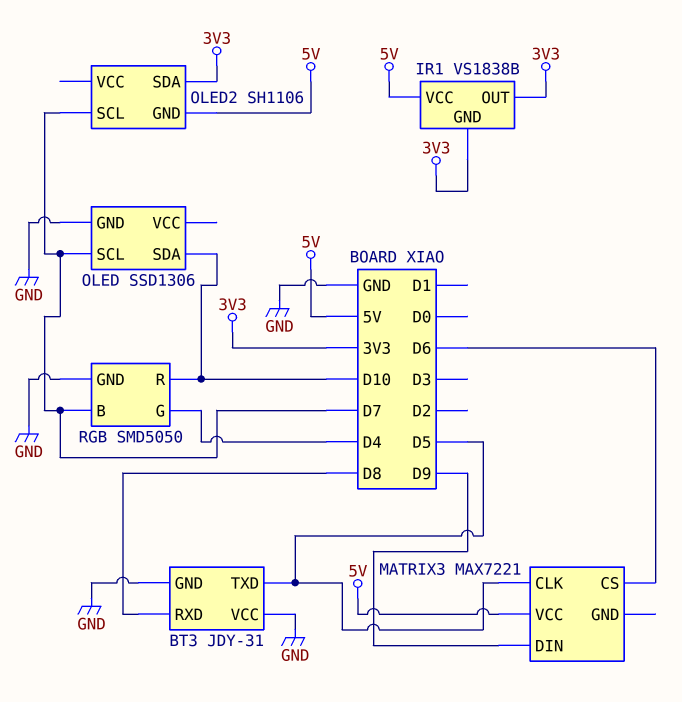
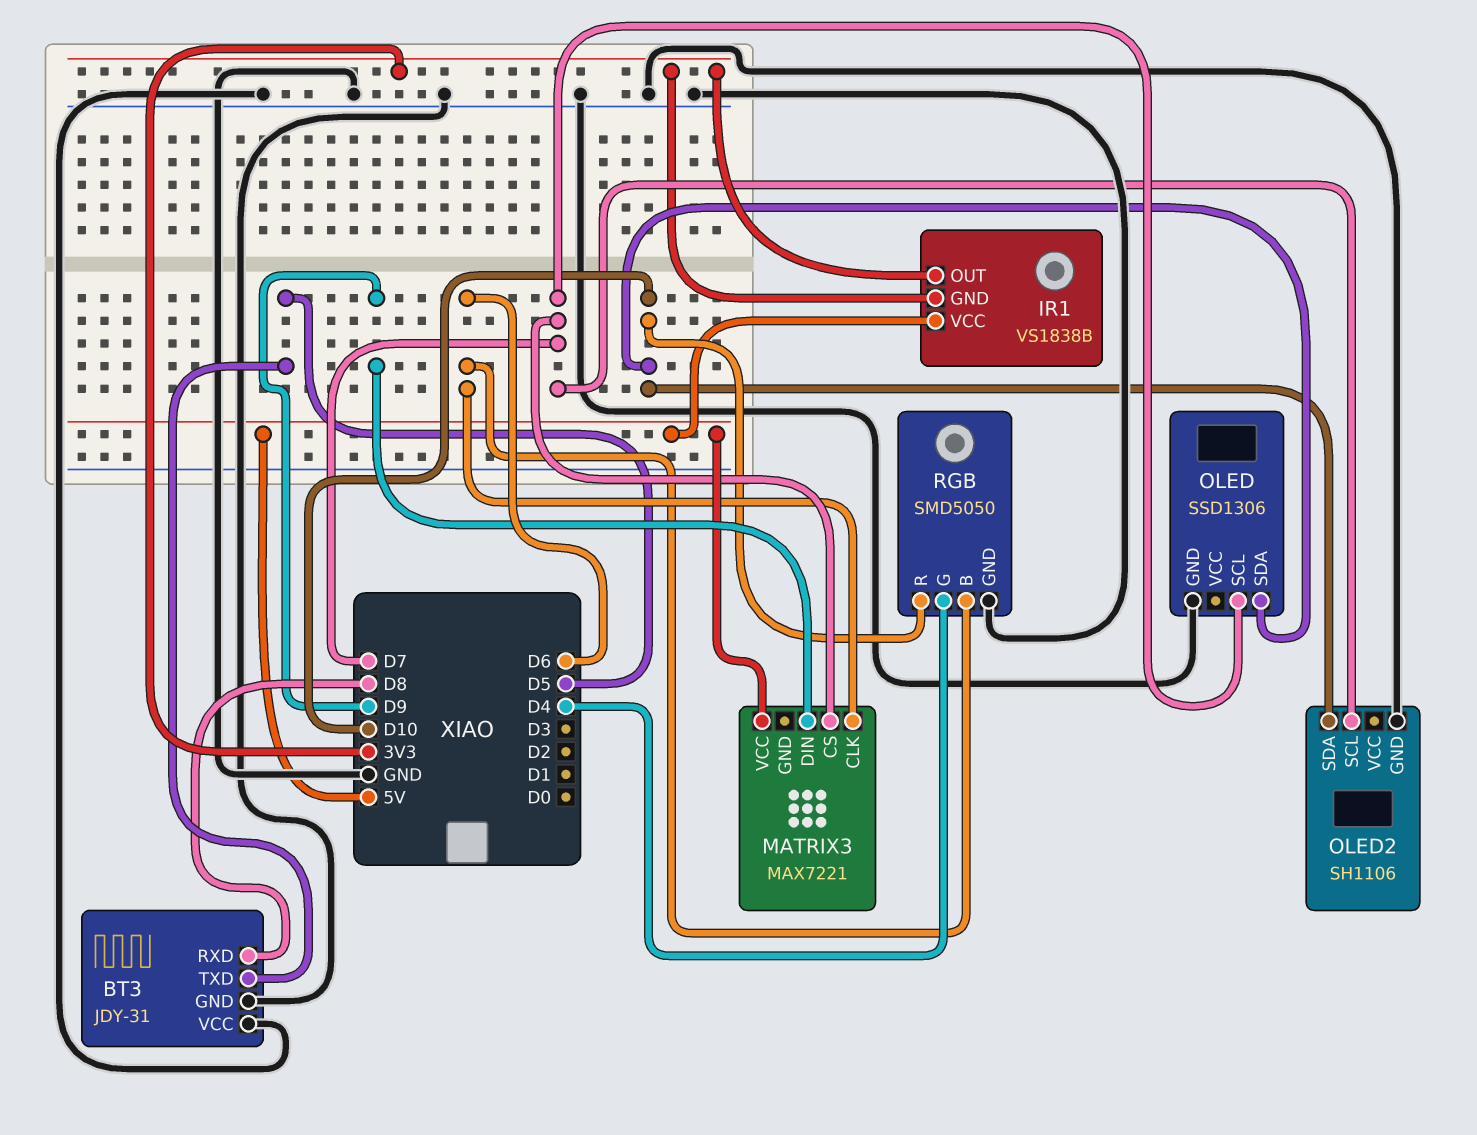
MATRIX3 pin CLK: D5 -> D6
MATRIX3 pin CS: D6 -> D7
OLED2 pin GND: 5V -> GND
OLED2 pin SDA: 3V3 -> D10
RGB pin B: D7 -> D6

